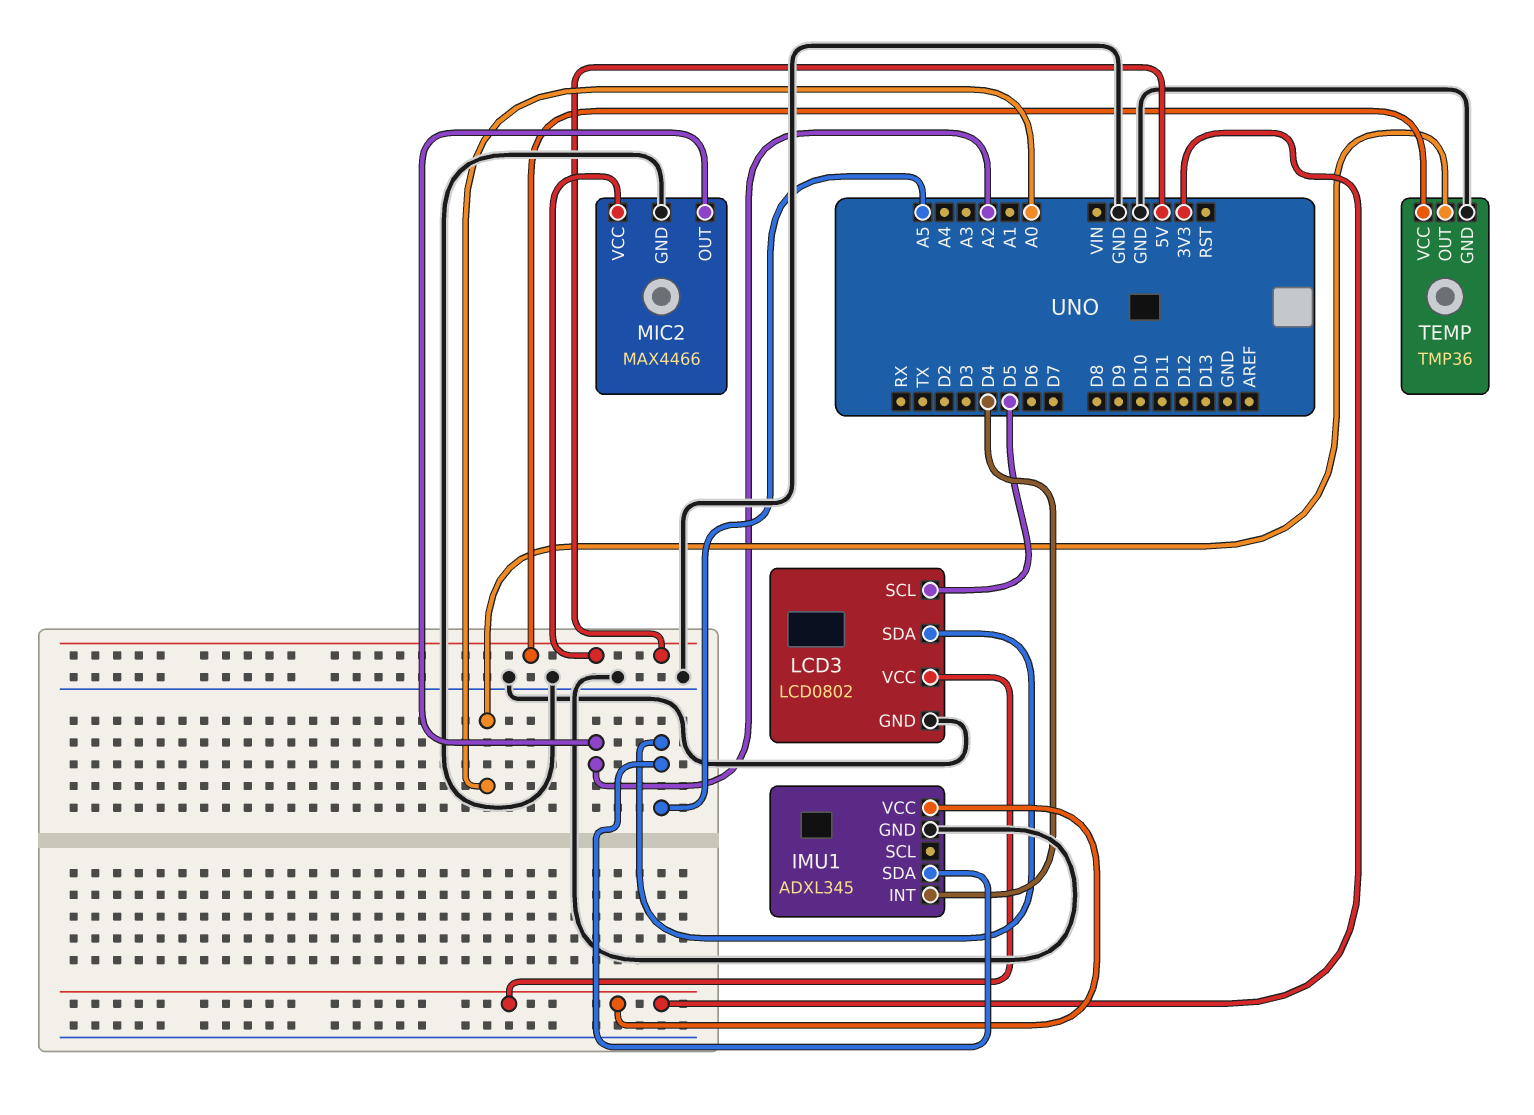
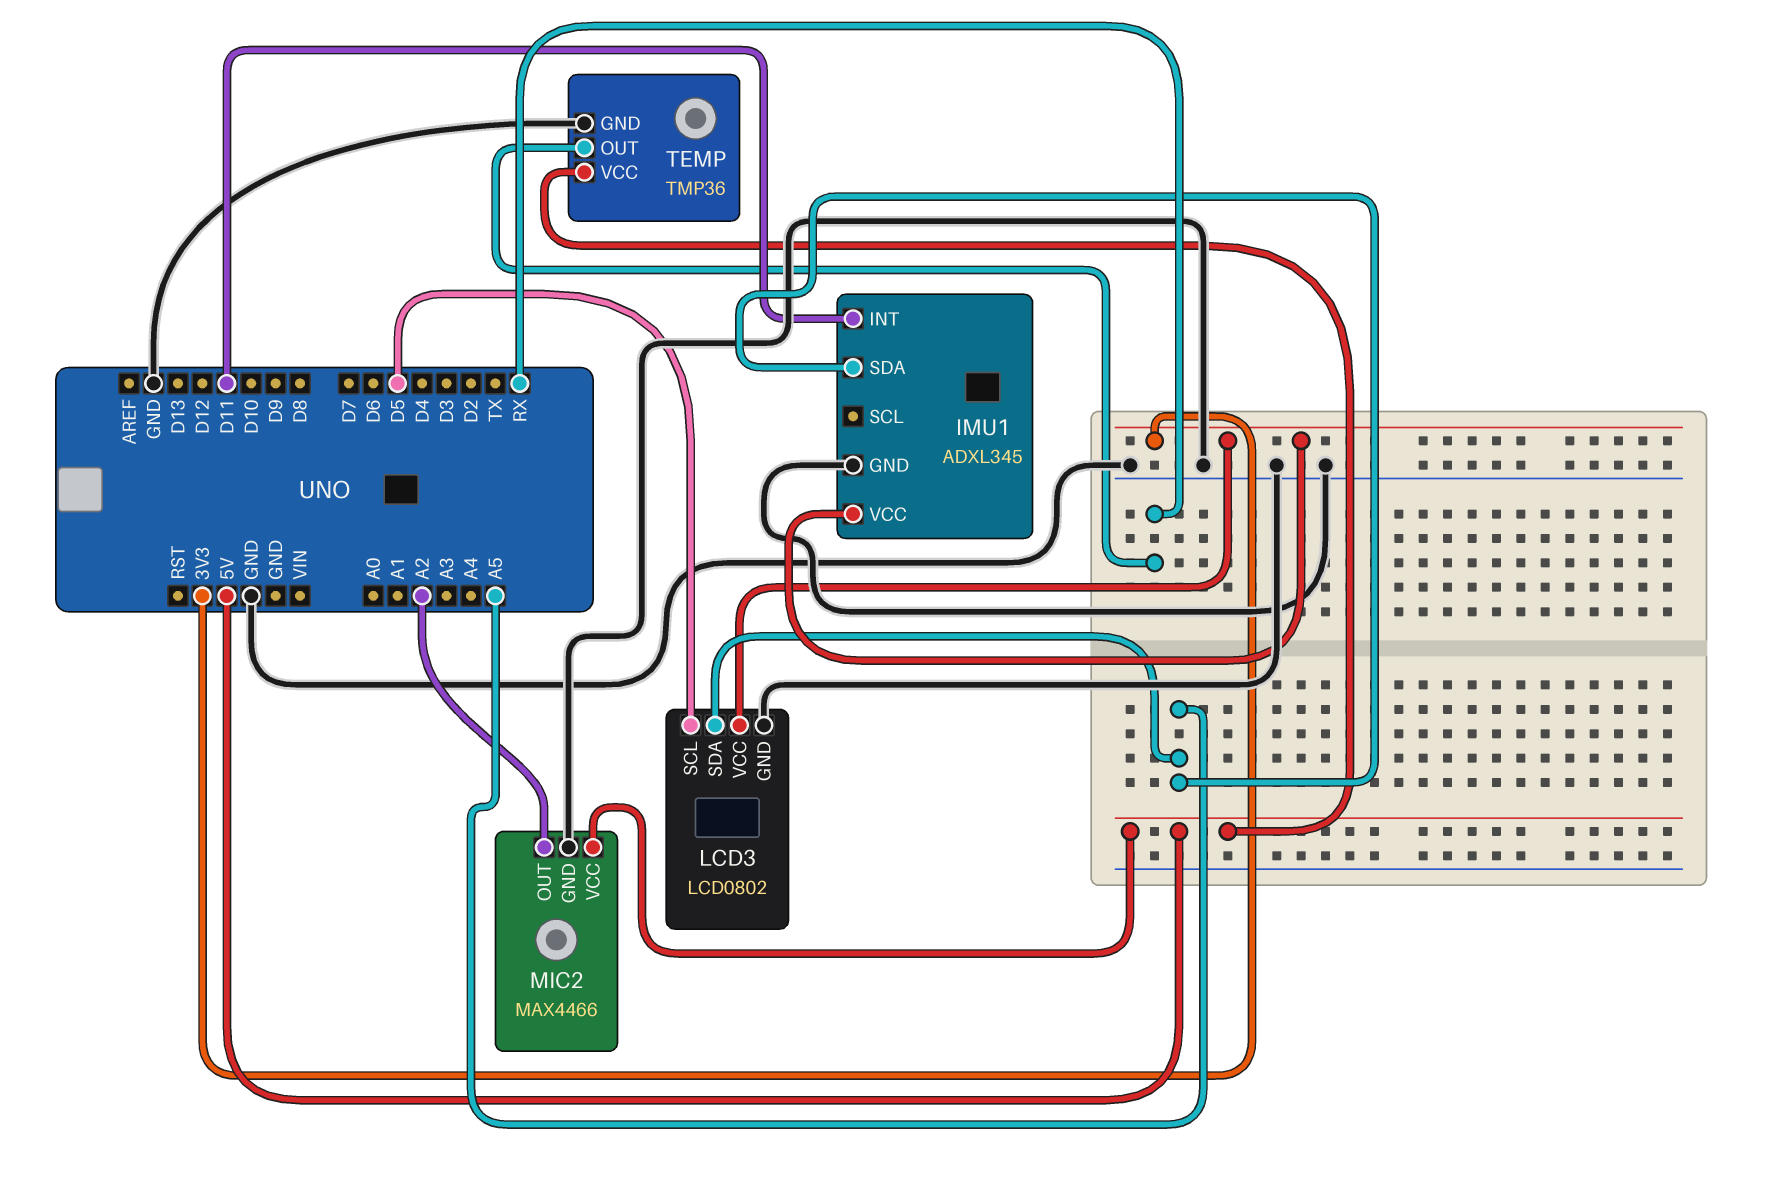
IMU1 pin INT: D4 -> D11
TEMP pin OUT: A0 -> RX

